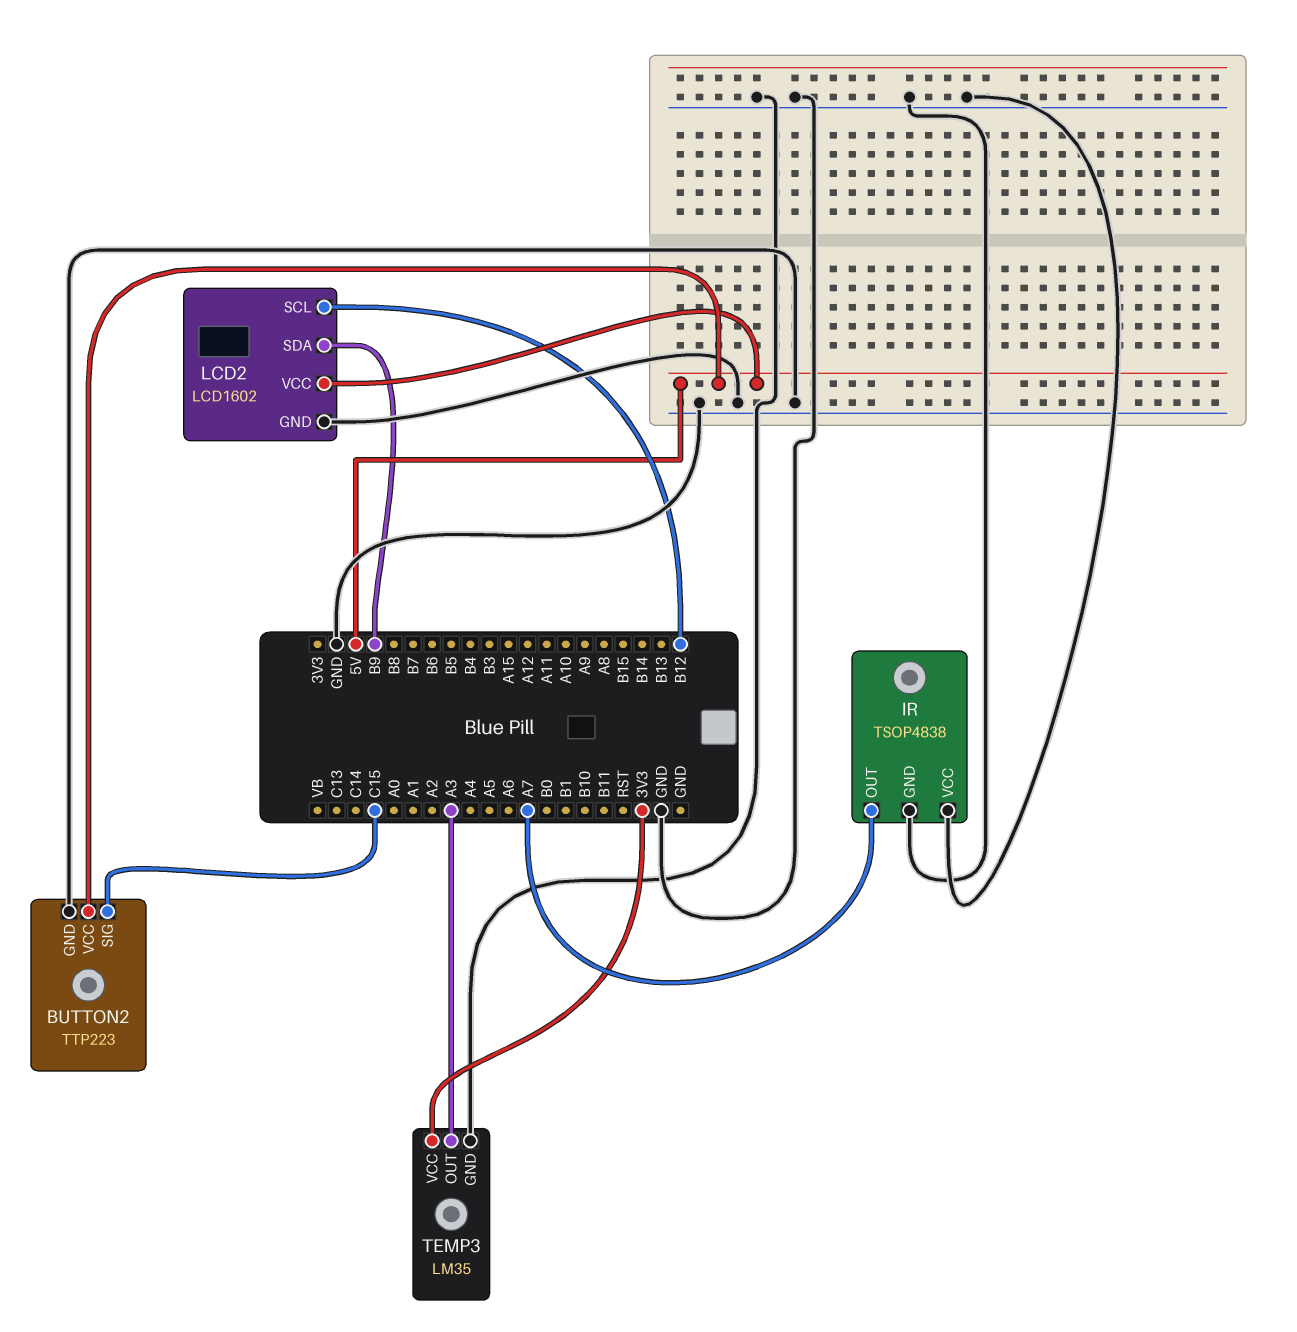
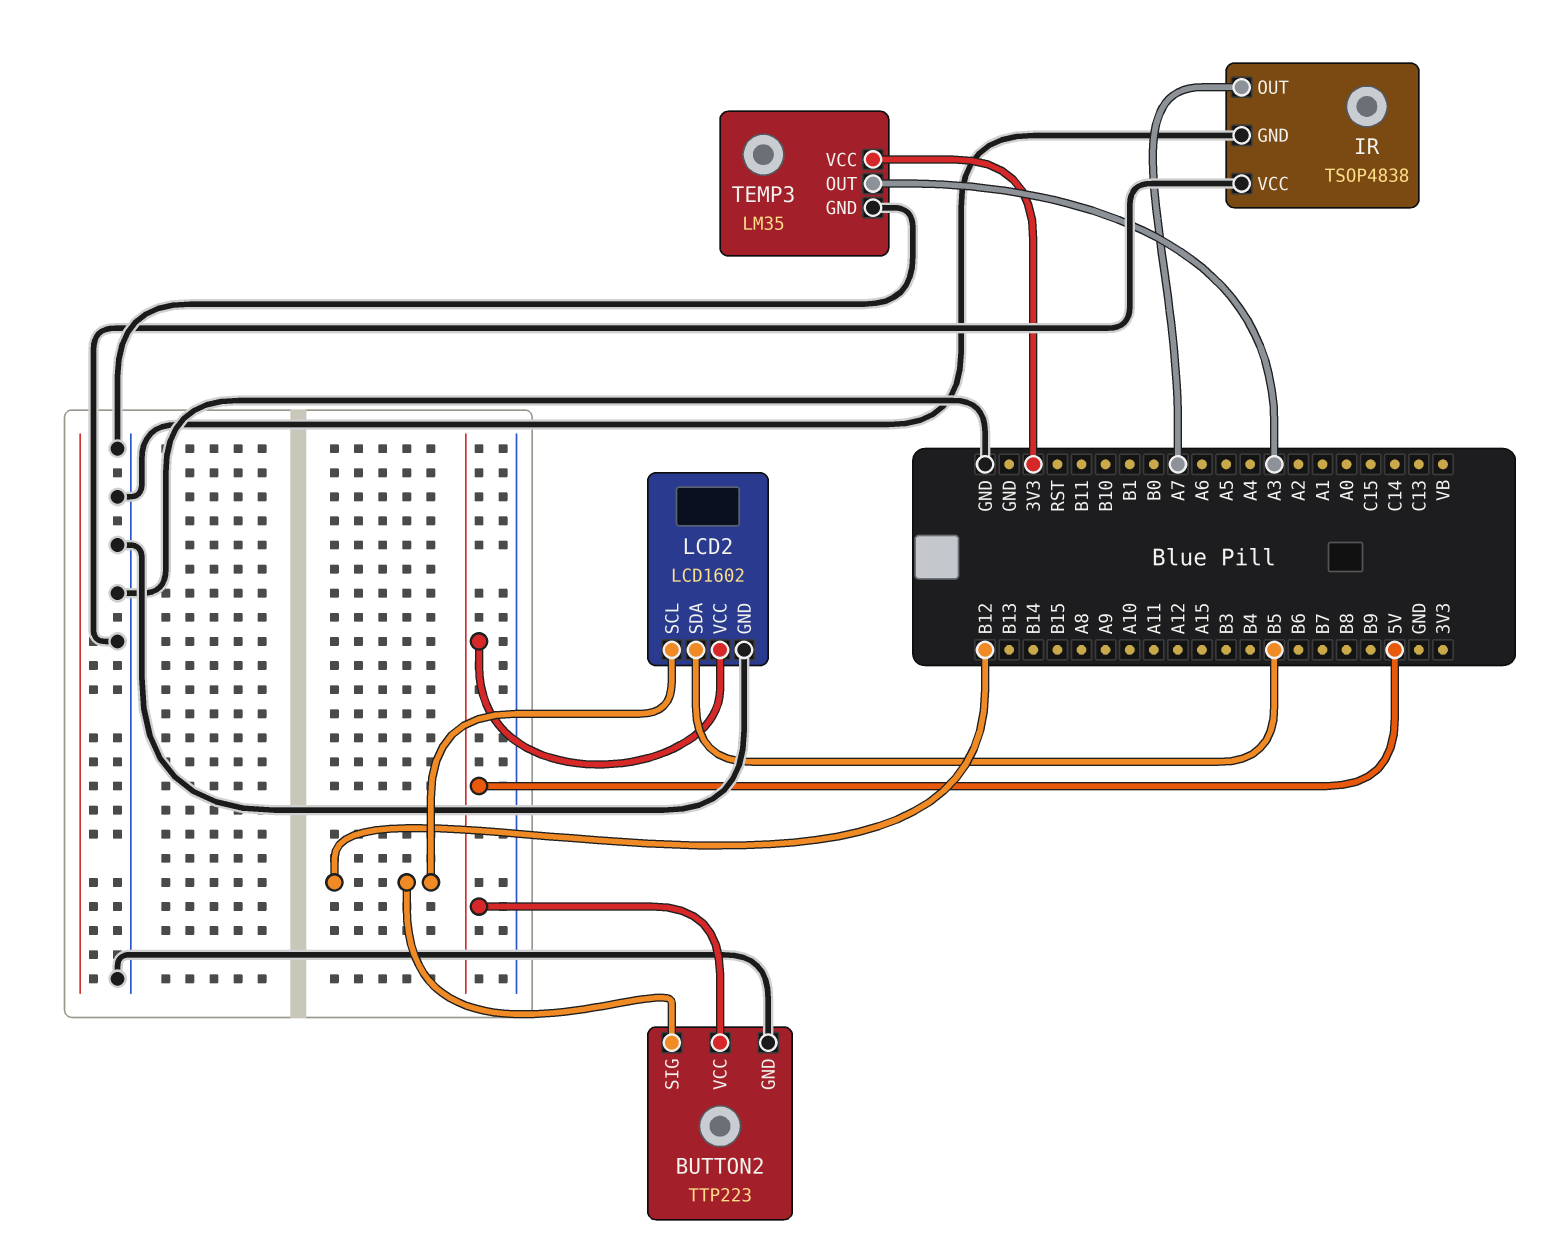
BUTTON2 pin SIG: C15 -> B12
LCD2 pin SDA: B9 -> B5

